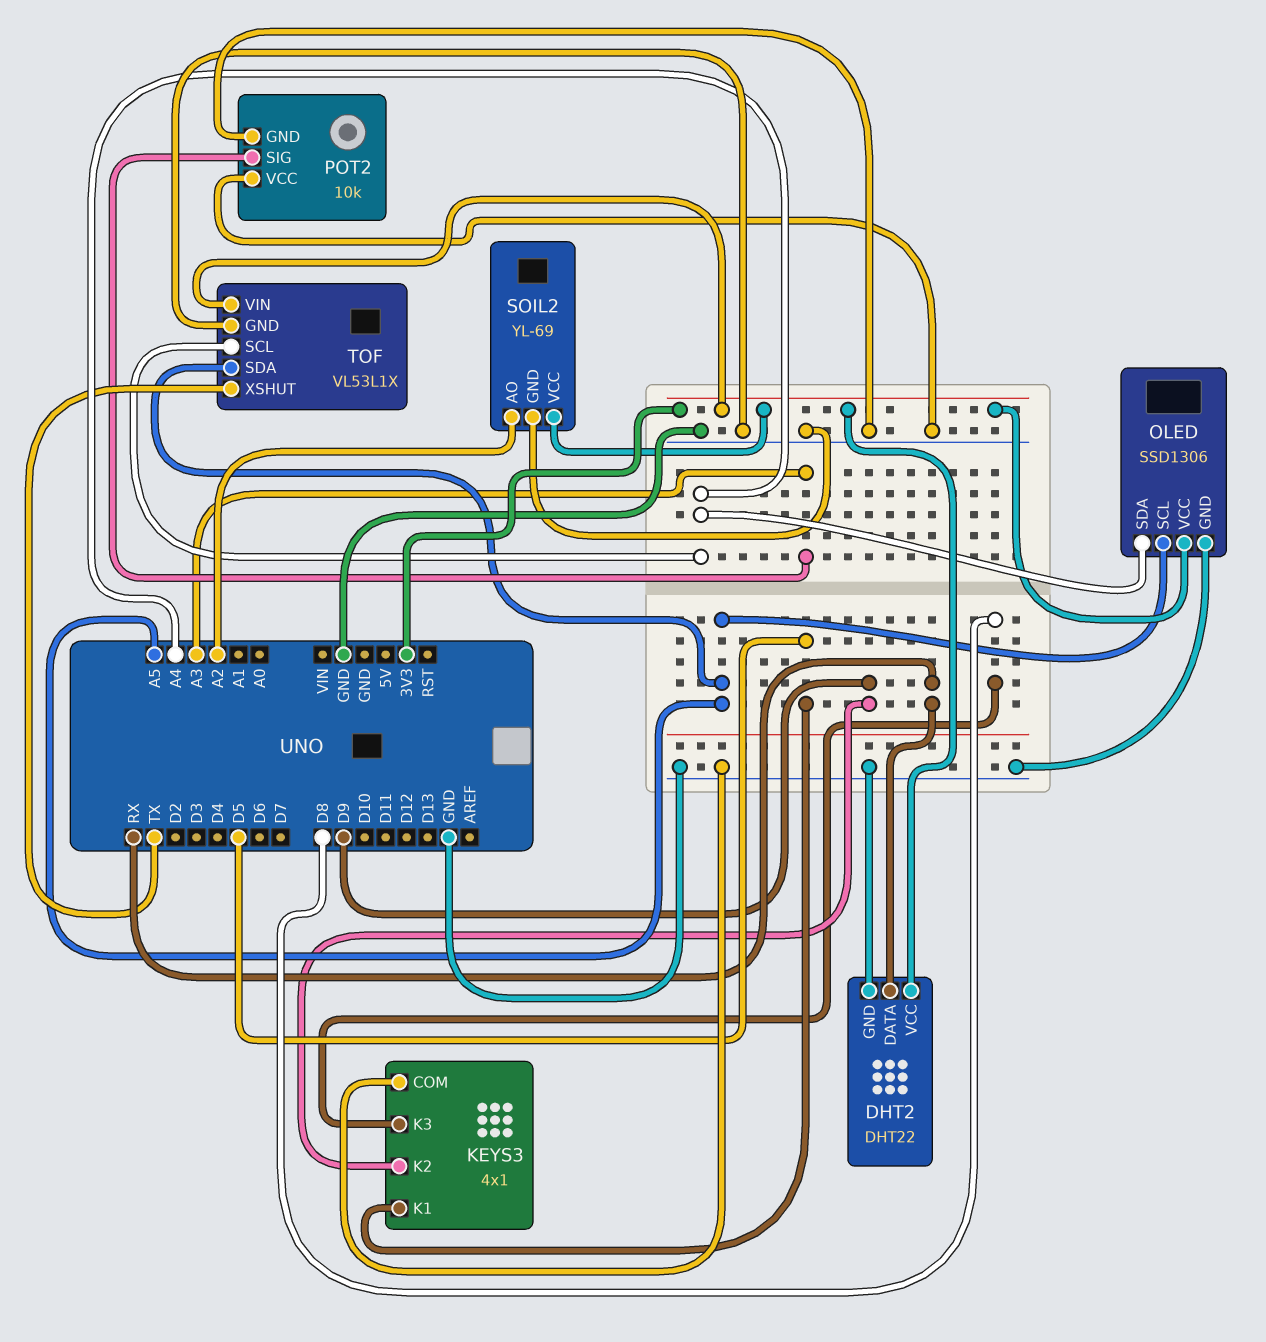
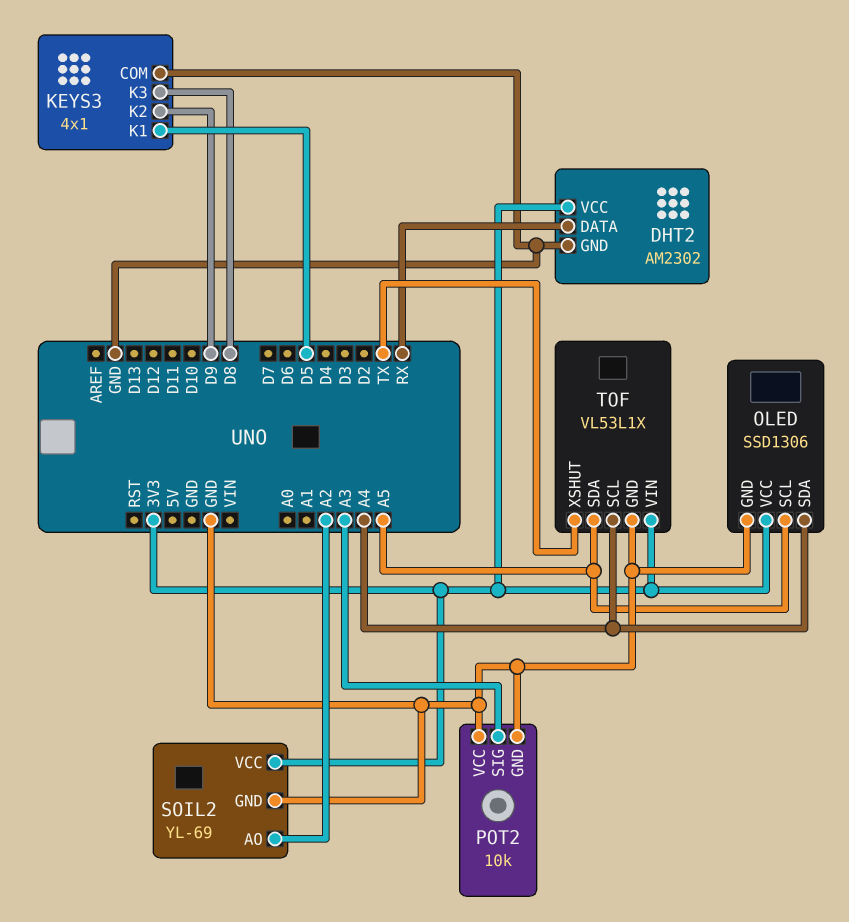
DHT2: DHT22 -> AM2302

